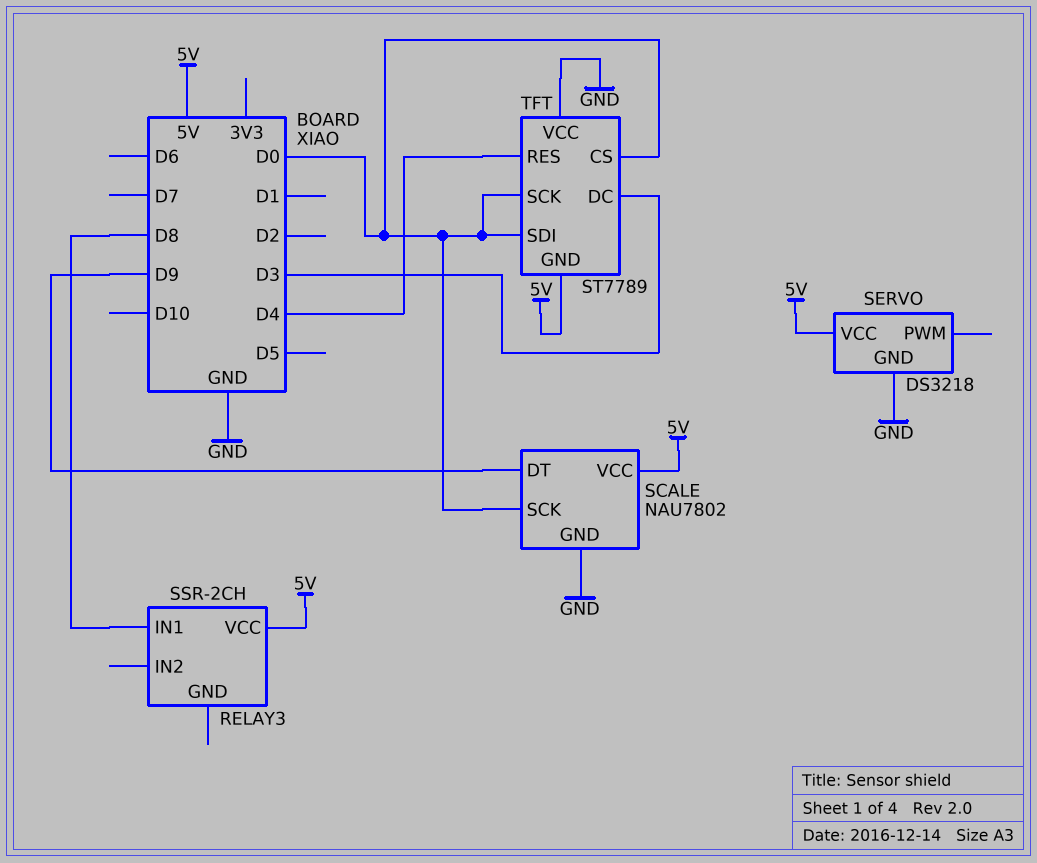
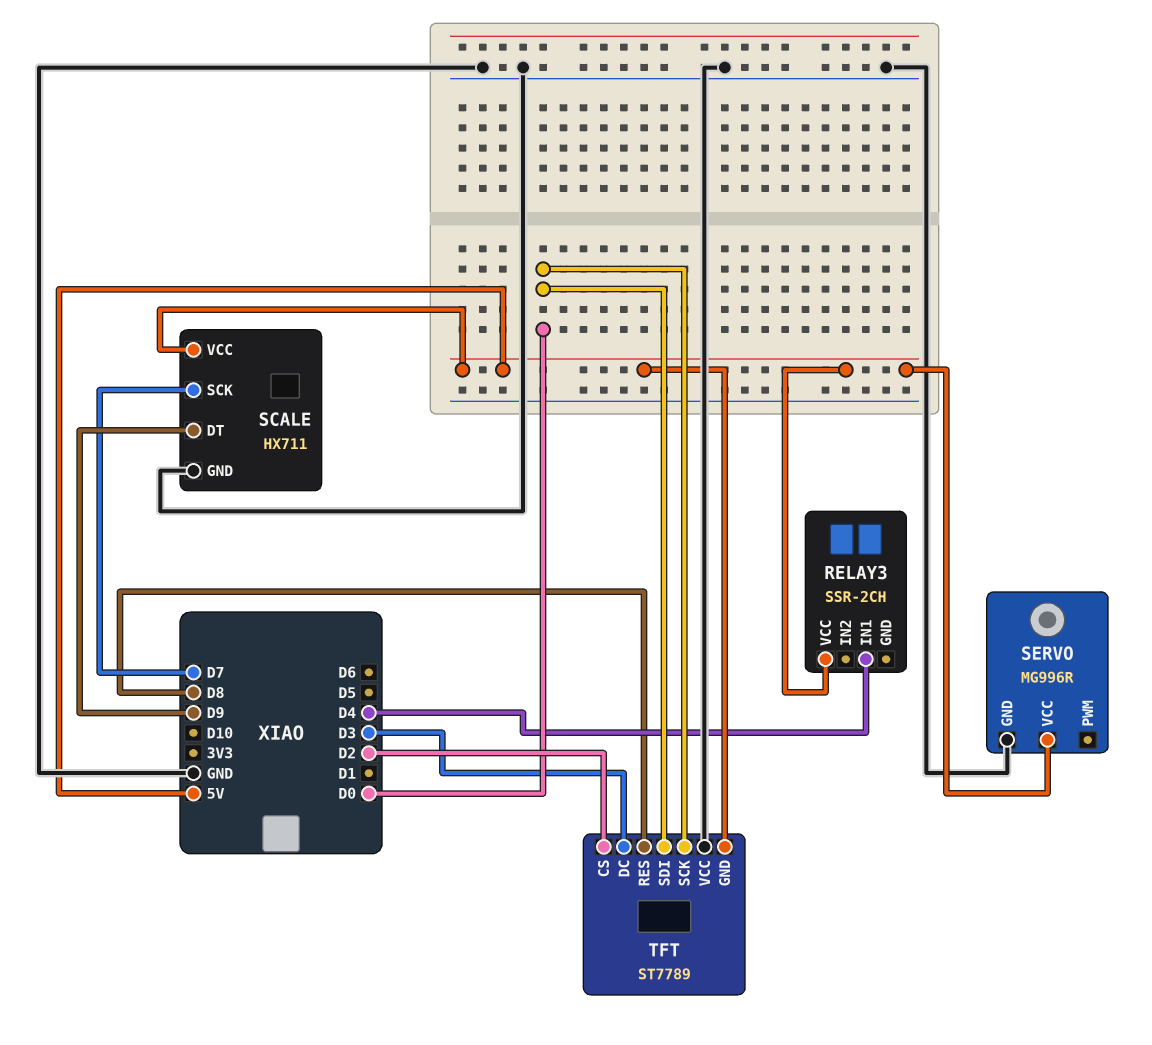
RELAY3 pin IN1: D8 -> D4
SCALE: NAU7802 -> HX711
SCALE pin SCK: D0 -> D7
SERVO: DS3218 -> MG996R
TFT pin CS: D0 -> D2
TFT pin RES: D4 -> D8

